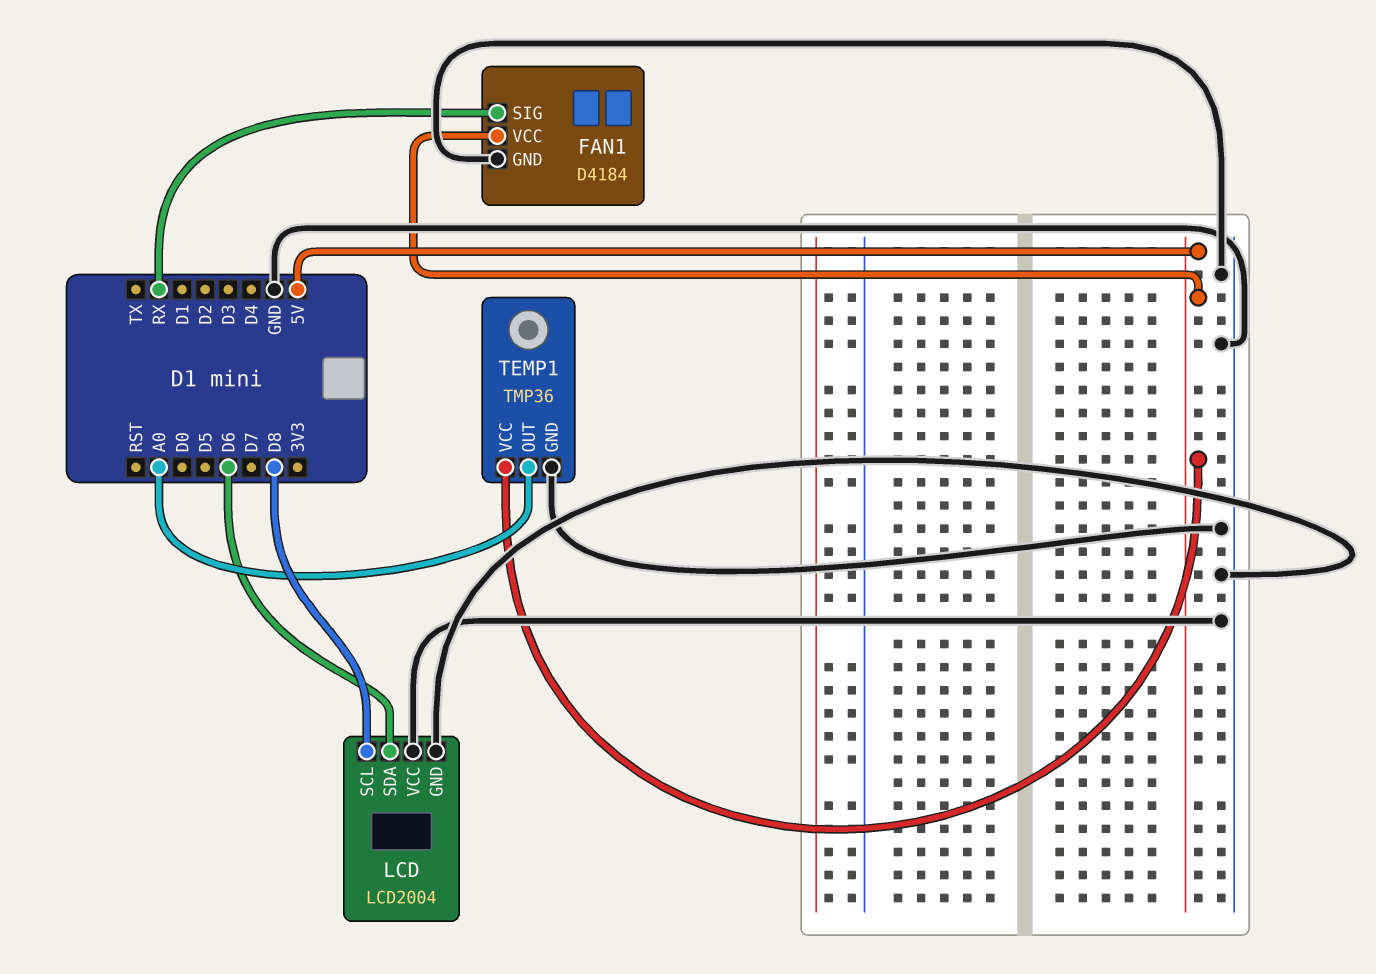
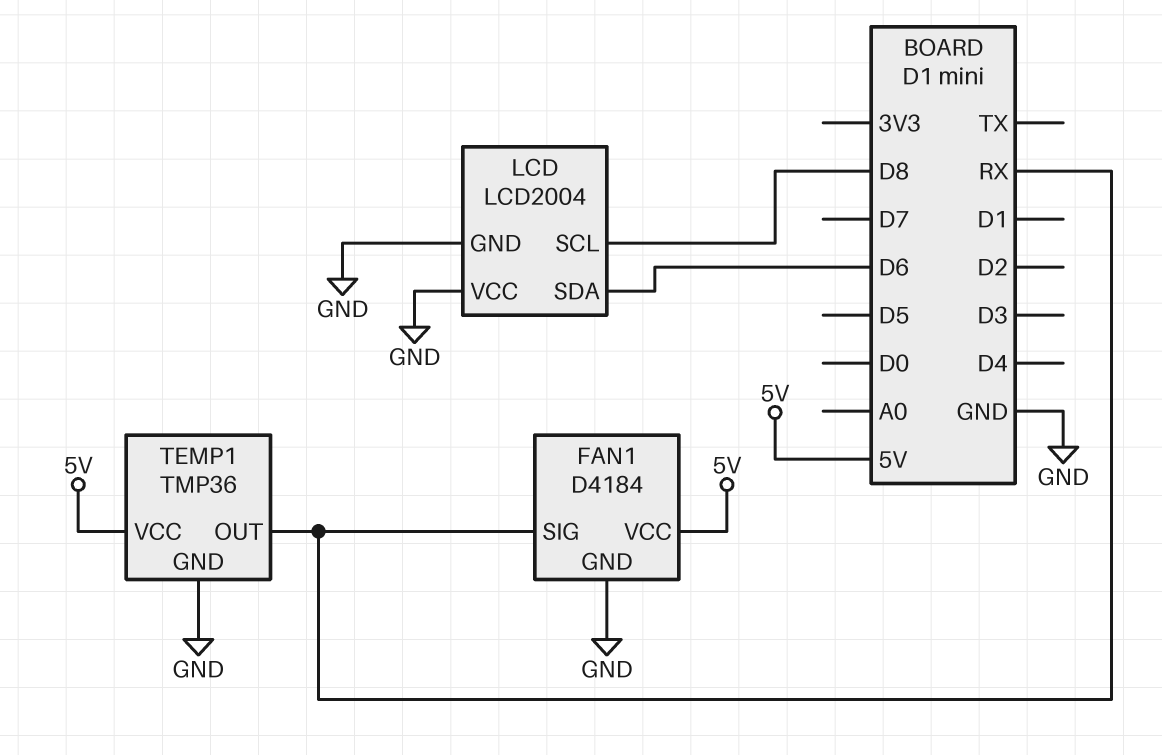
TEMP1 pin OUT: A0 -> RX

